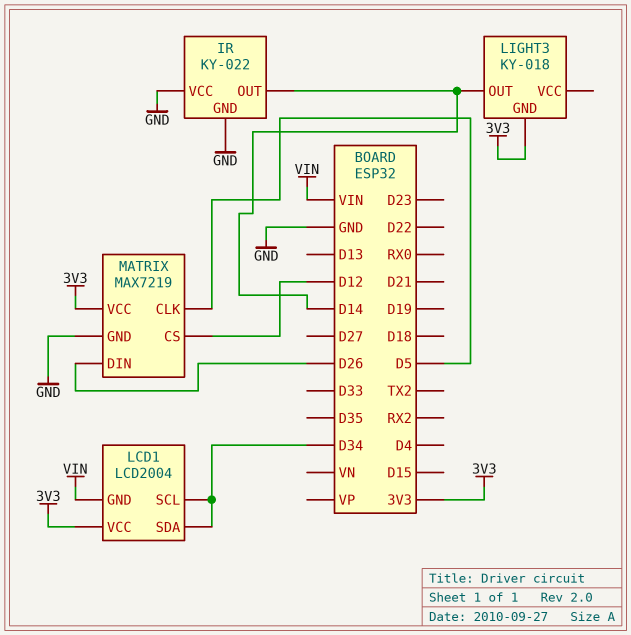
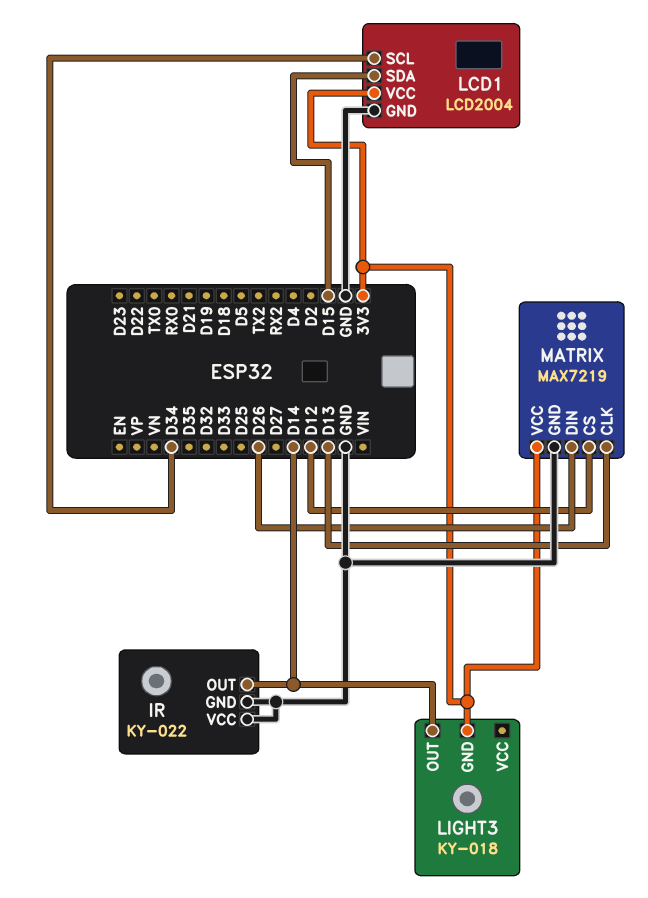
LCD1 pin GND: VIN -> GND
LCD1 pin SDA: D34 -> D15
MATRIX pin CLK: D5 -> D13

